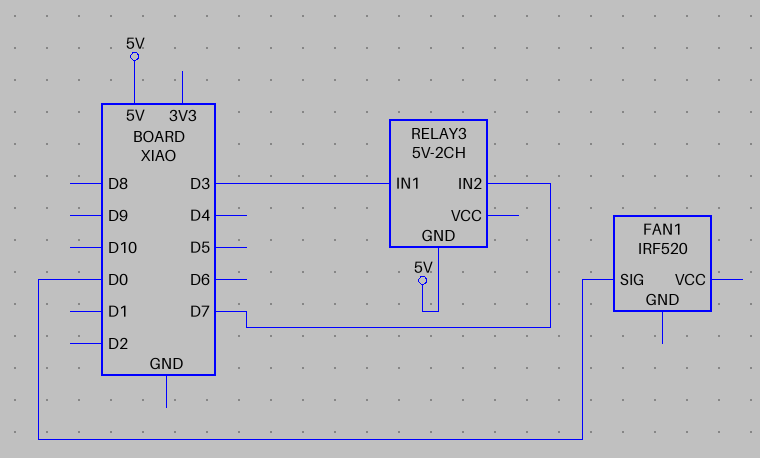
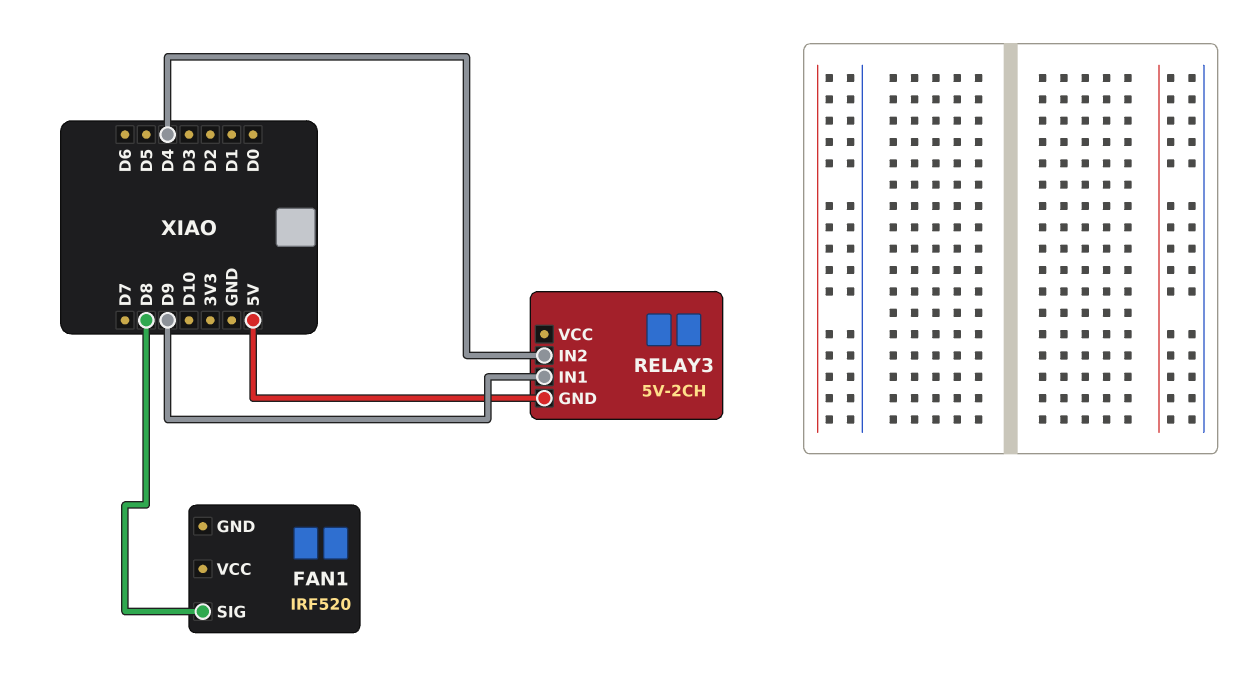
FAN1 pin SIG: D0 -> D8
RELAY3 pin IN1: D3 -> D9
RELAY3 pin IN2: D7 -> D4

